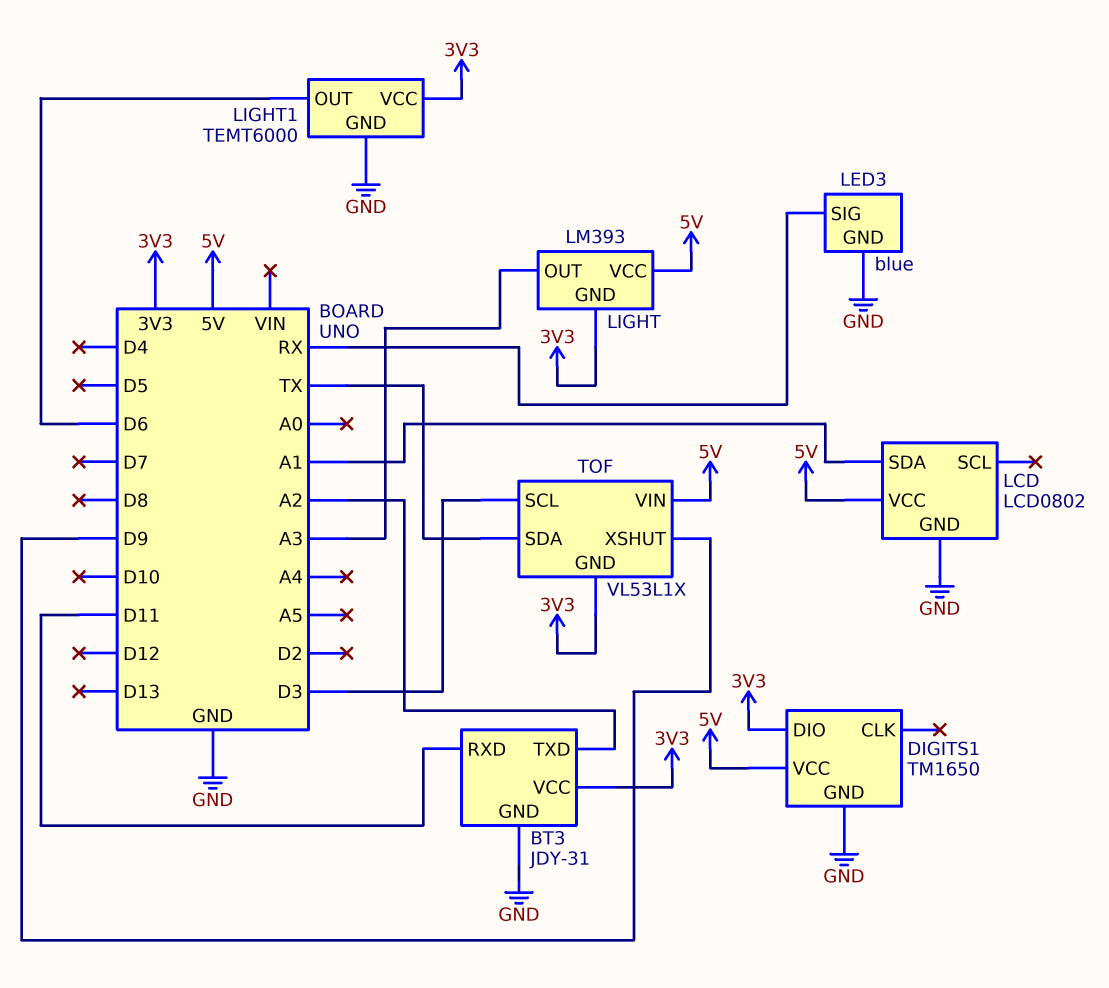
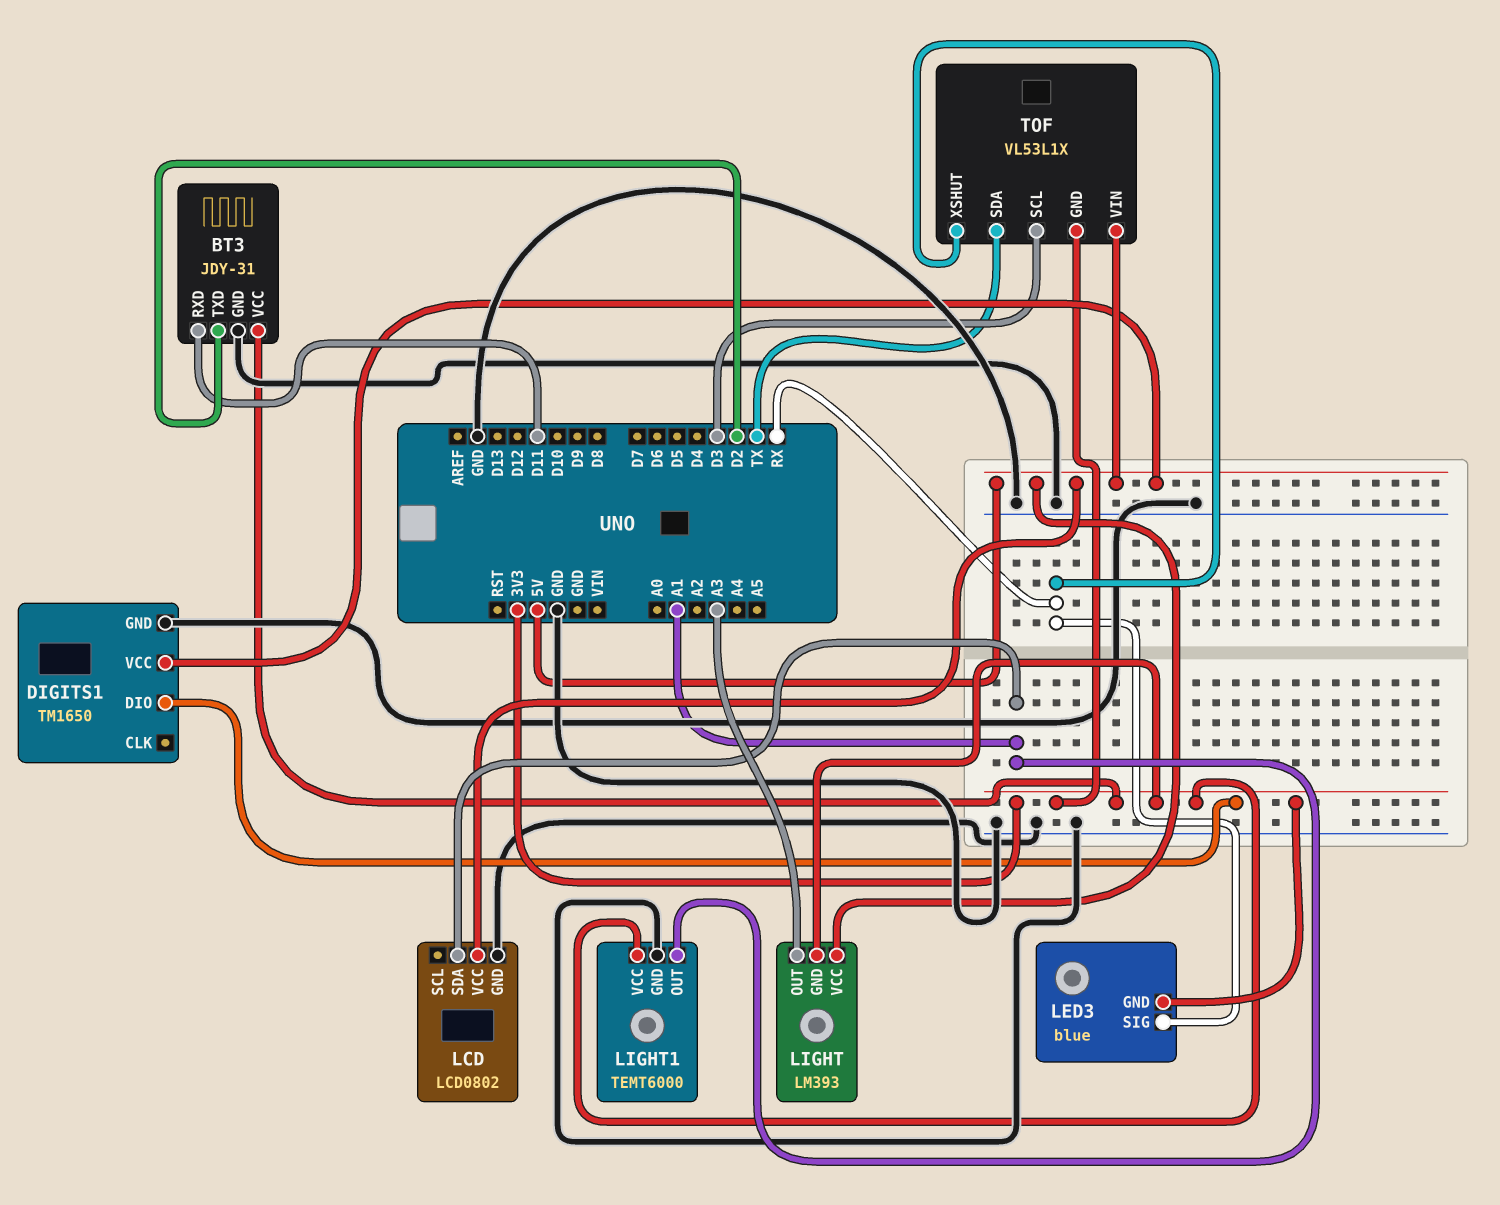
BT3 pin TXD: A2 -> D2
LED3 pin GND: GND -> 3V3
LIGHT1 pin OUT: D6 -> A1
TOF pin XSHUT: D9 -> RX

